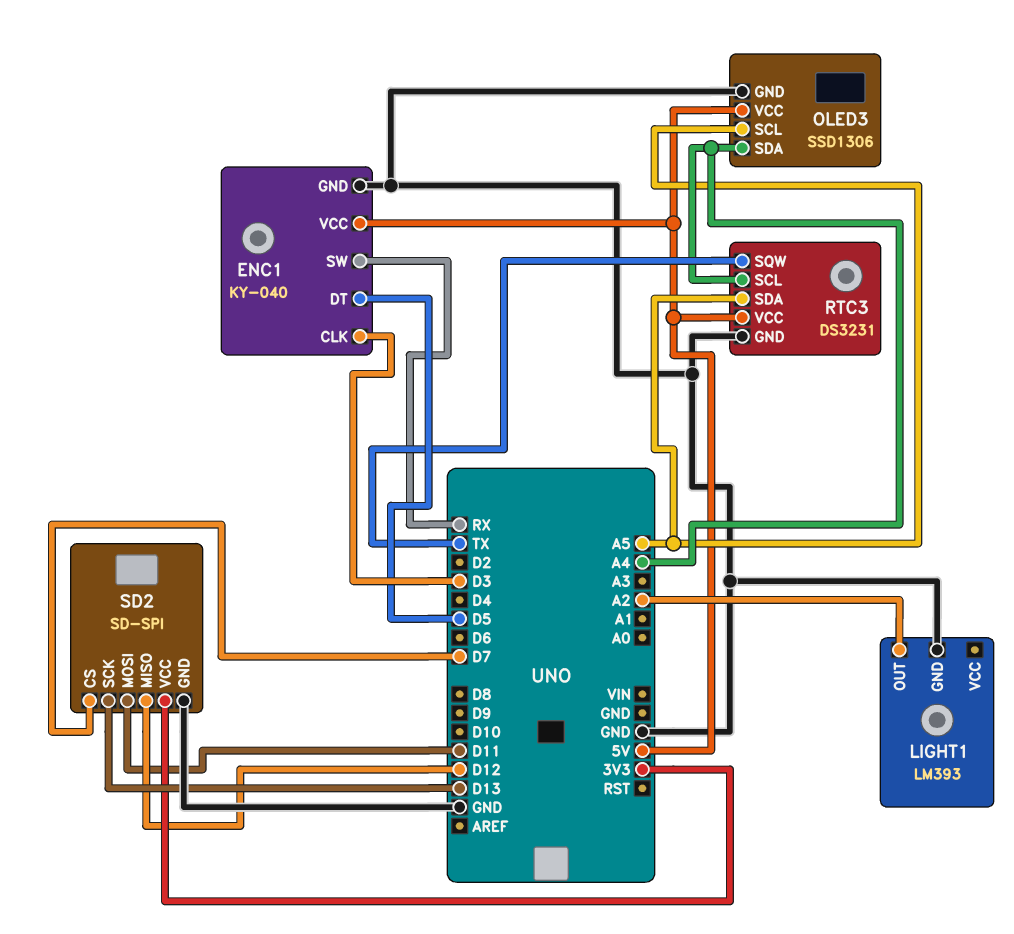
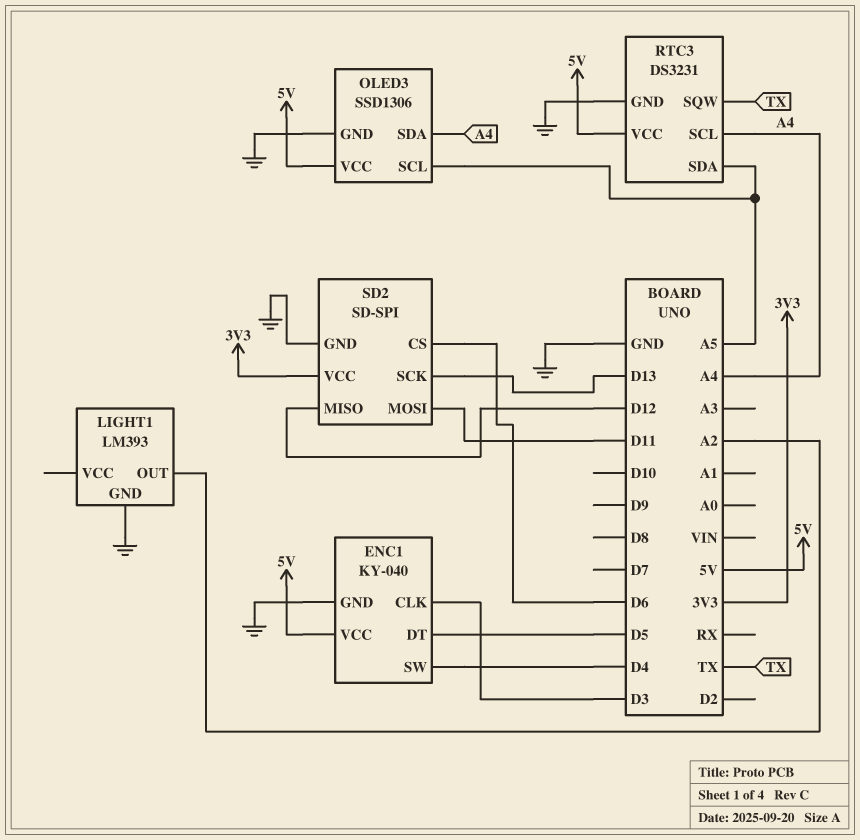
ENC1 pin SW: RX -> D4
SD2 pin CS: D7 -> D6

